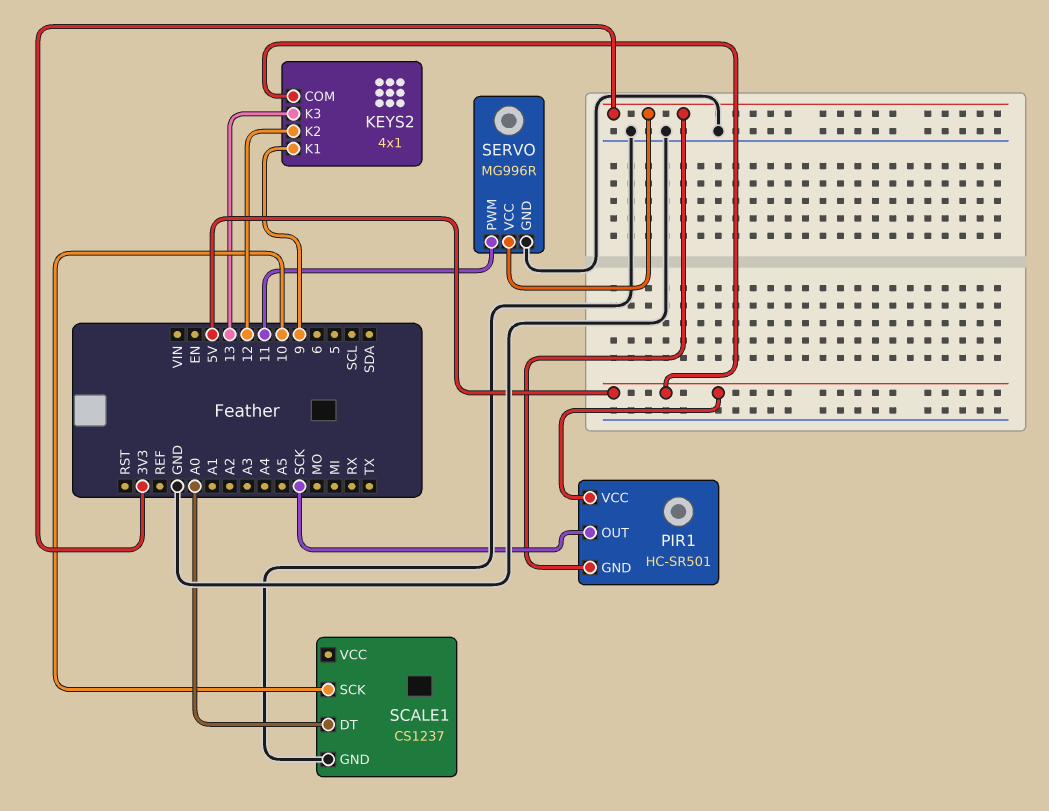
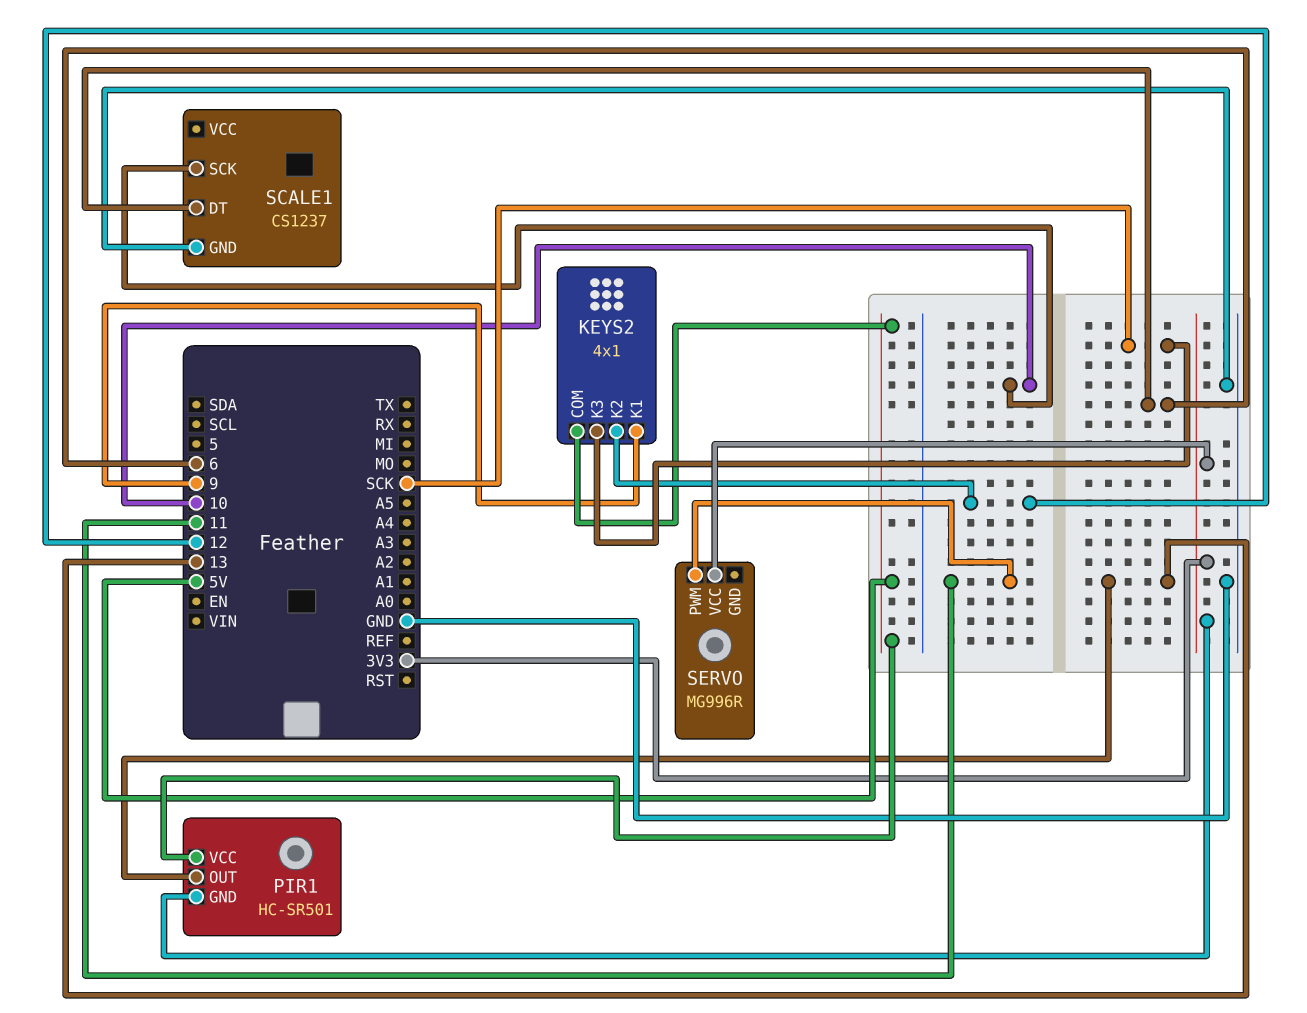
KEYS2 pin K3: 13 -> SCK
PIR1 pin OUT: SCK -> 13
SCALE1 pin DT: A0 -> 6
SERVO pin GND: GND -> none

